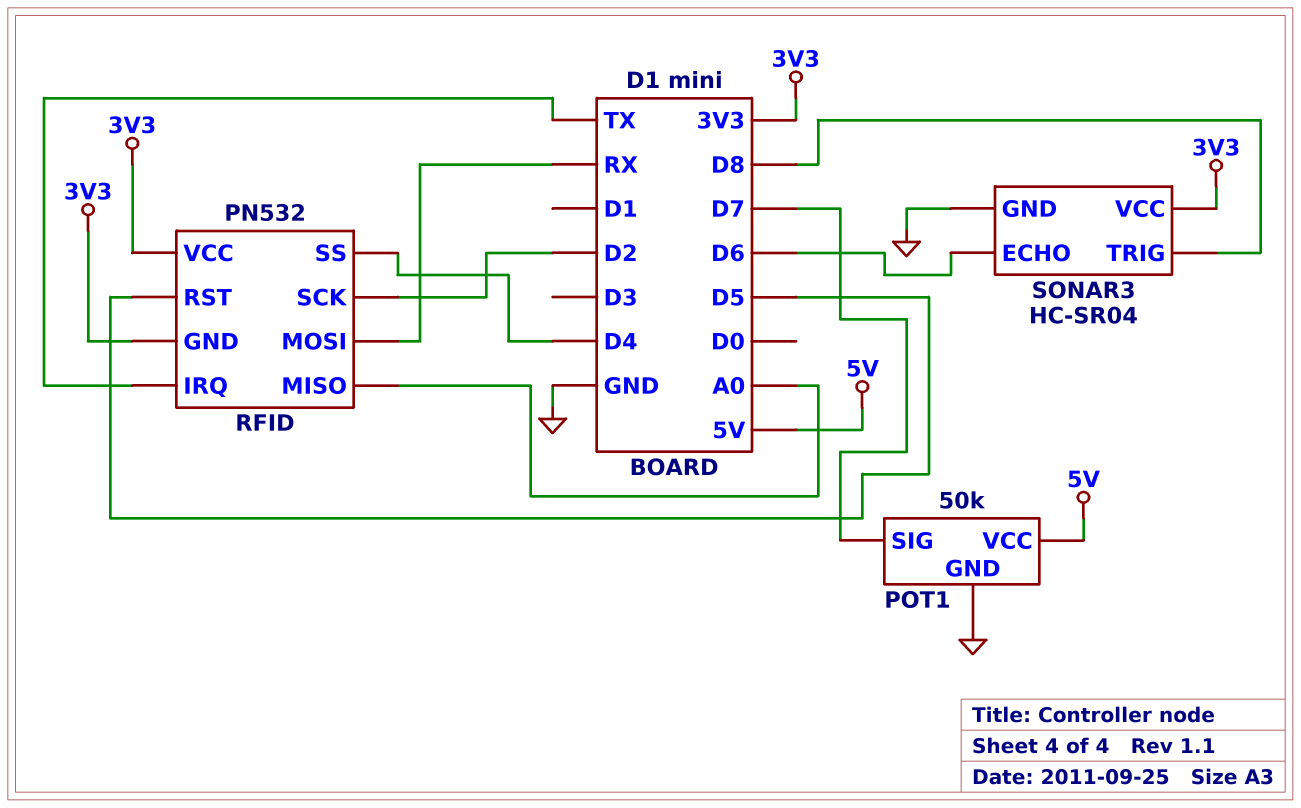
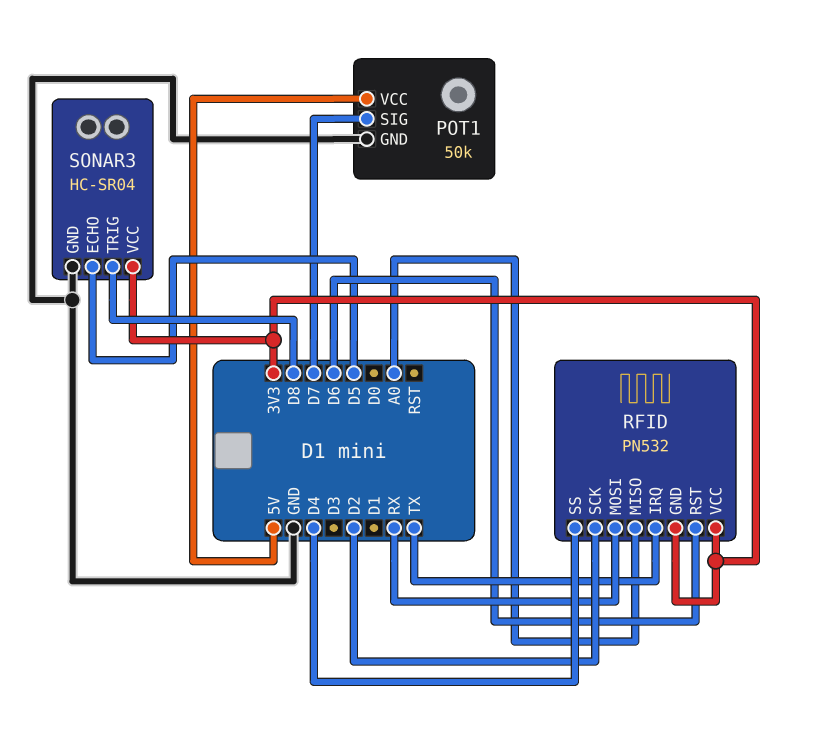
RFID pin RST: D5 -> D6
SONAR3 pin ECHO: D6 -> D5

